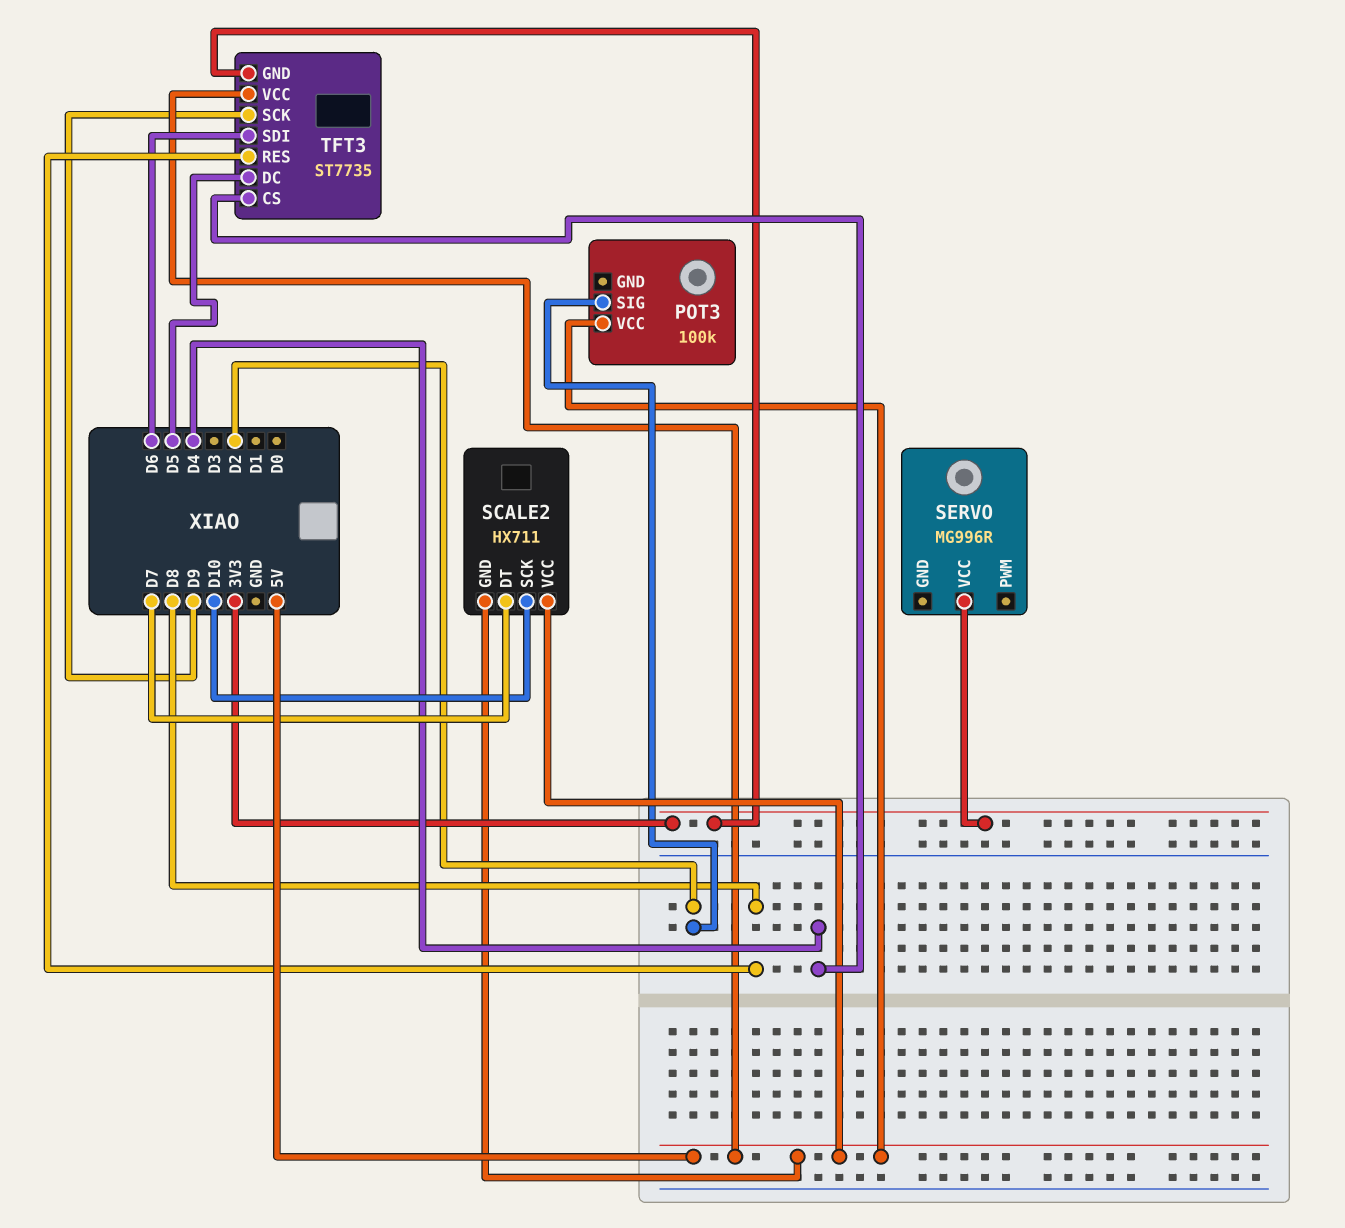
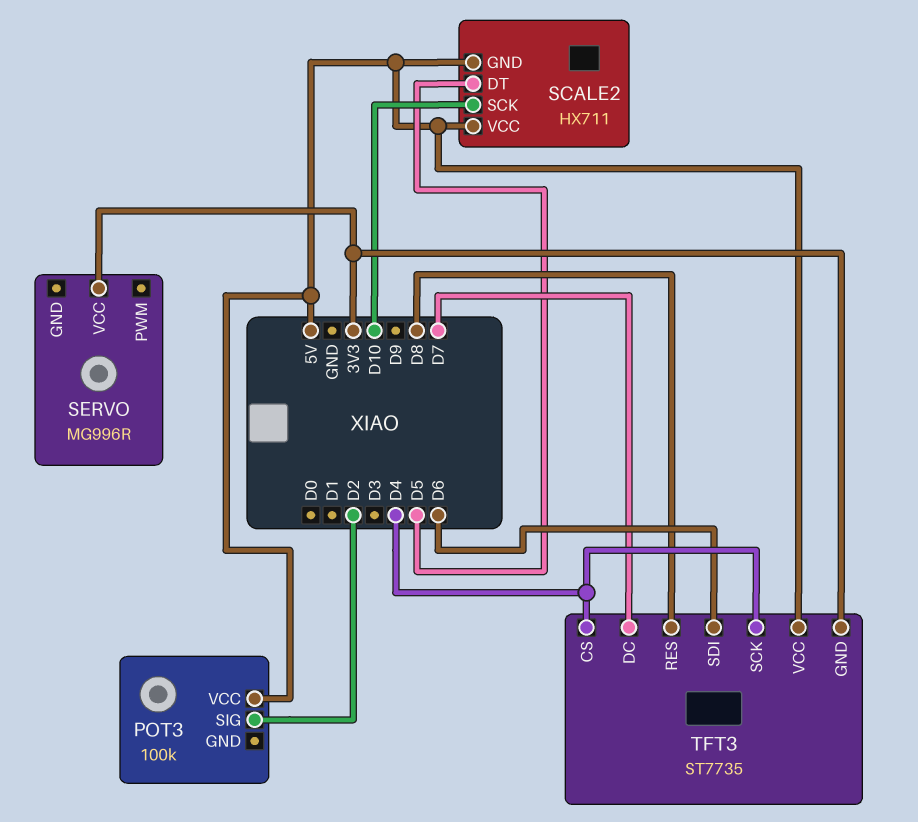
SCALE2 pin DT: D7 -> D5
TFT3 pin DC: D5 -> D7
TFT3 pin SCK: D9 -> D4

